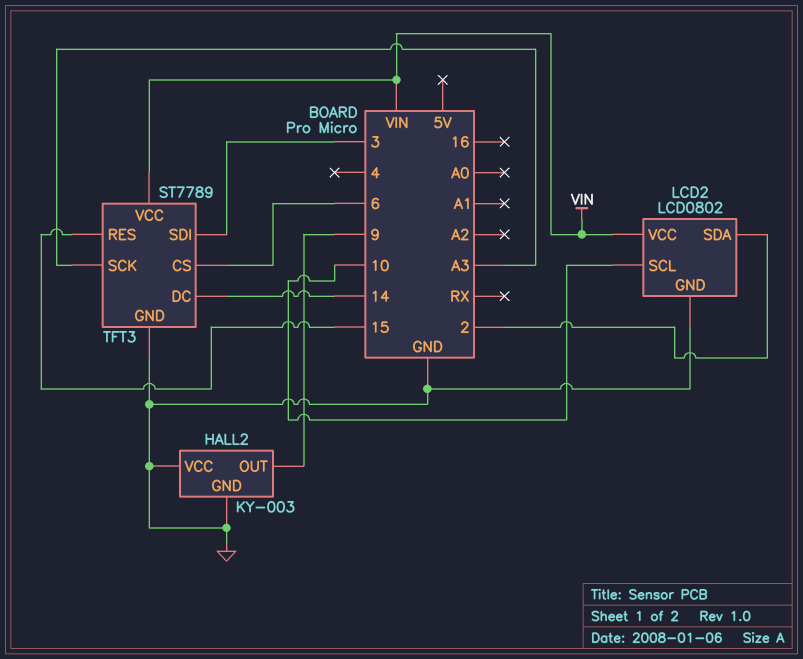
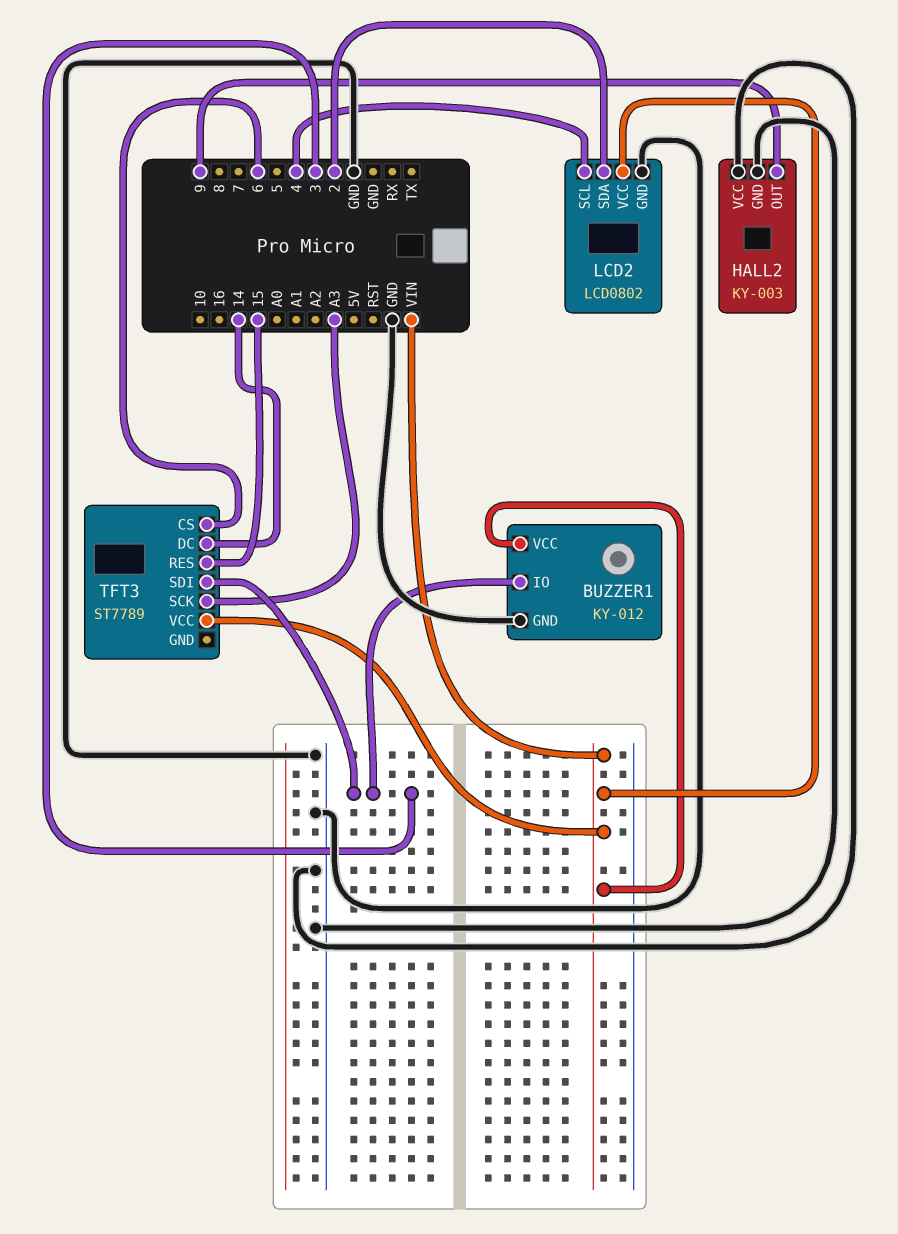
BUZZER1: none -> KY-012
BUZZER1 pin GND: none -> GND
BUZZER1 pin IO: none -> 3
BUZZER1 pin VCC: none -> VIN
LCD2 pin SCL: 10 -> 4
TFT3 pin GND: GND -> none

